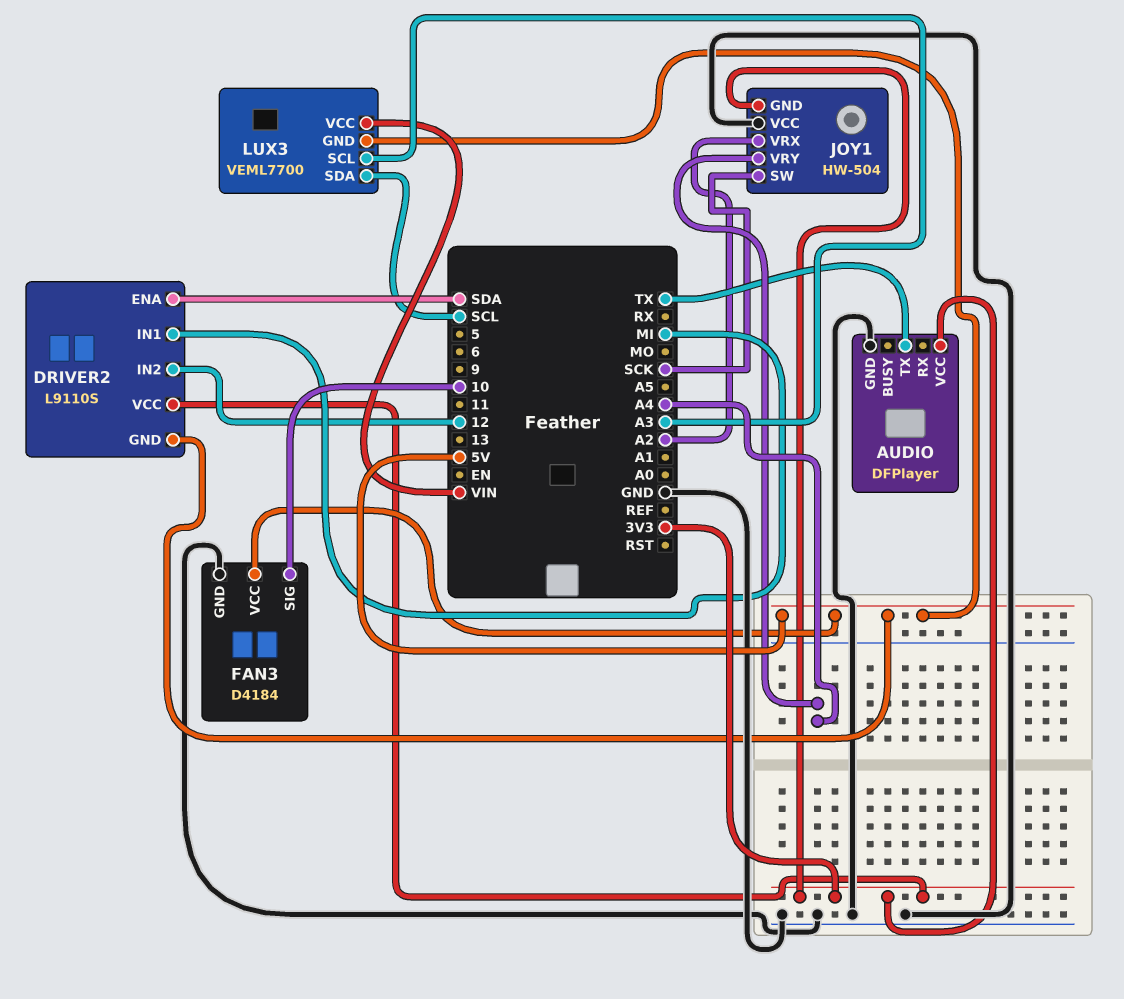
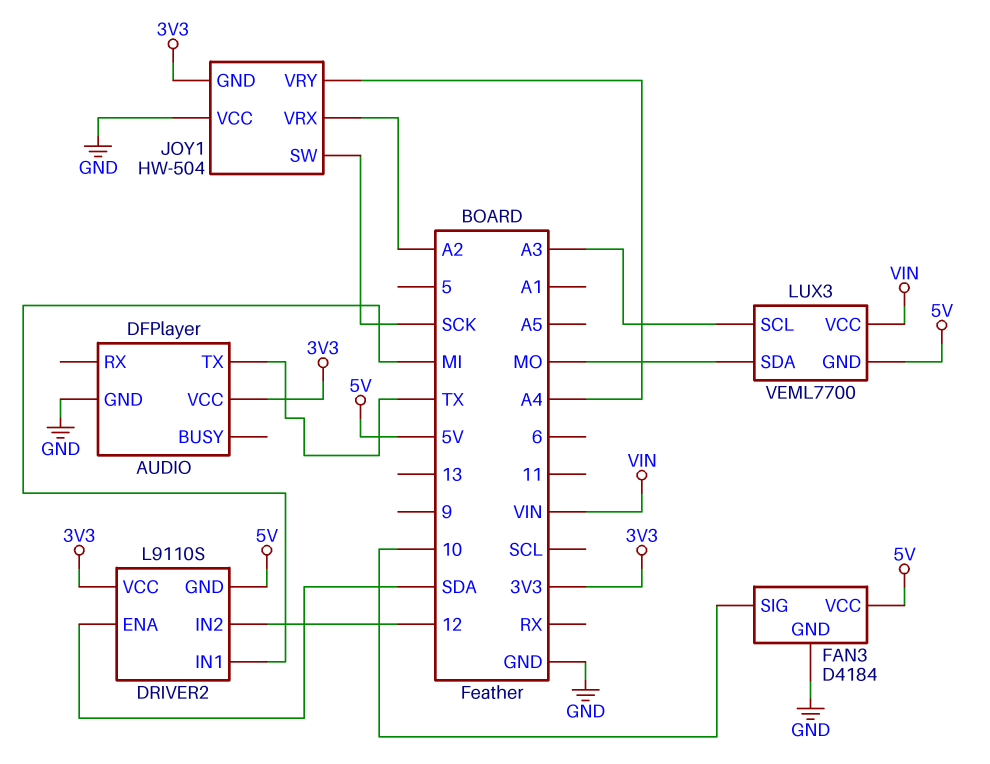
LUX3 pin SDA: SCL -> MO

